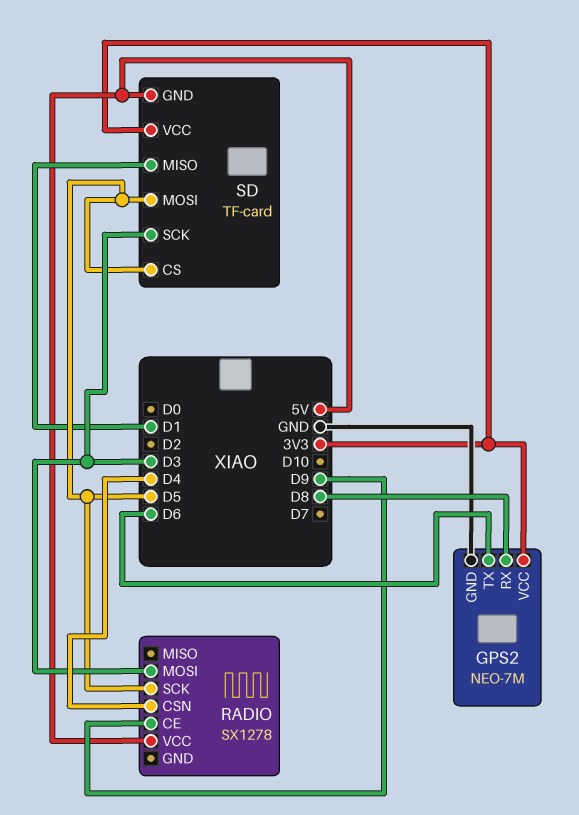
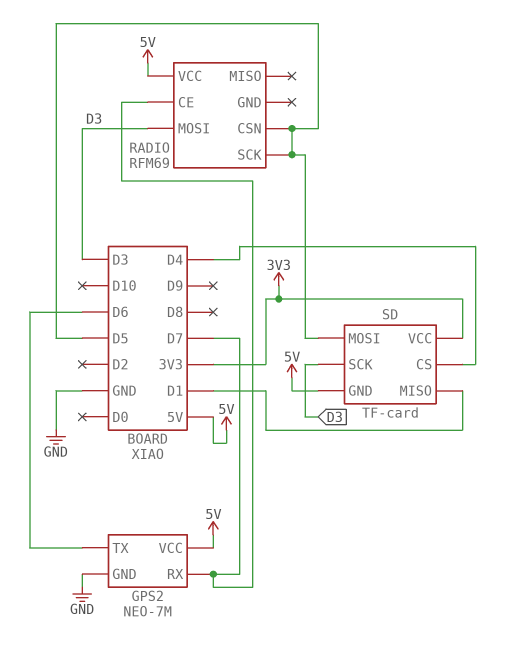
GPS2 pin RX: D8 -> D7
GPS2 pin VCC: 3V3 -> 5V
RADIO: SX1278 -> RFM69
RADIO pin CE: D9 -> D7
RADIO pin CSN: D4 -> D5
SD pin CS: D5 -> D4

